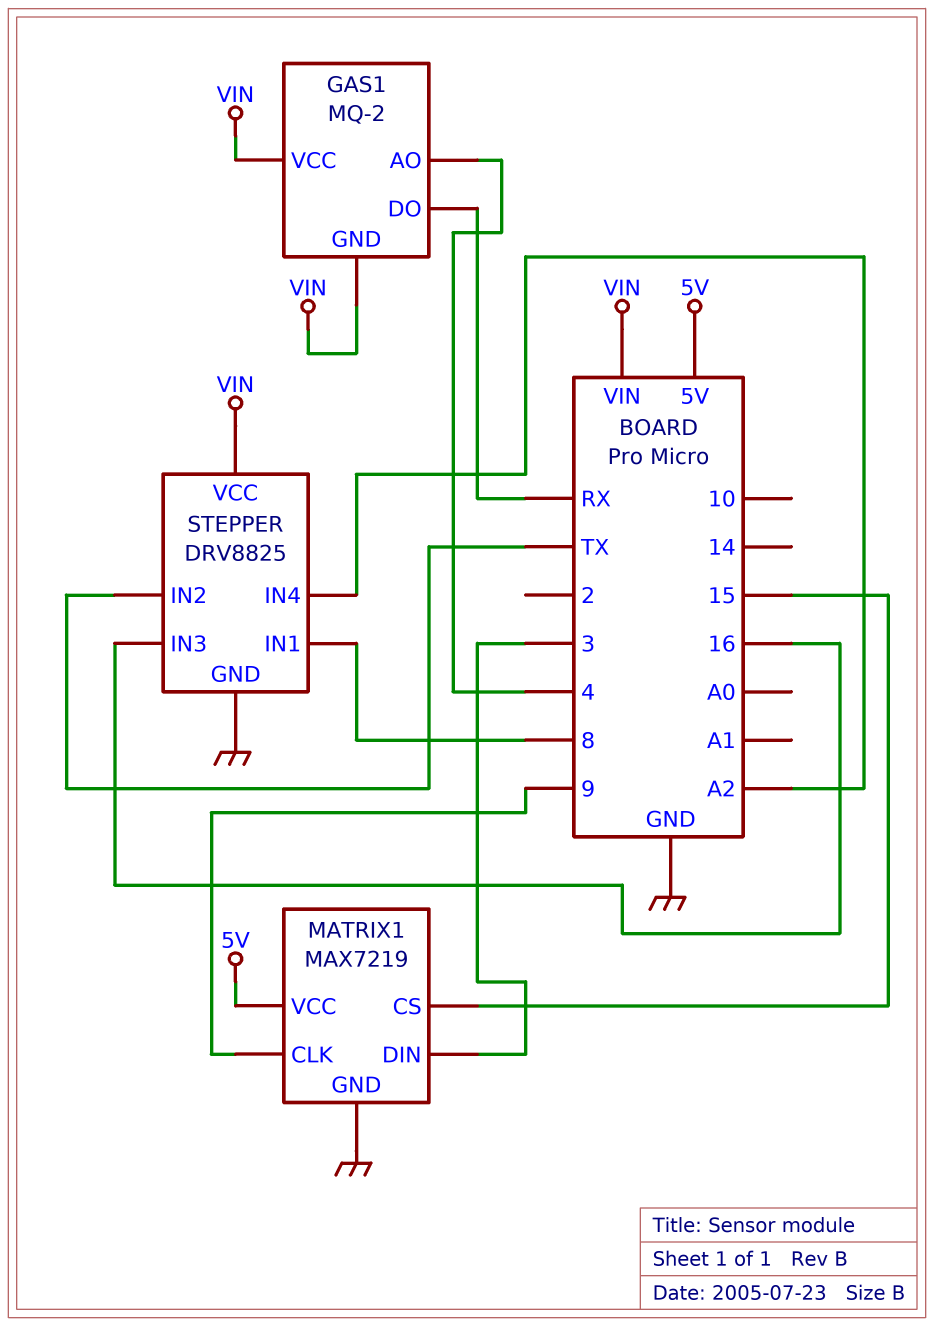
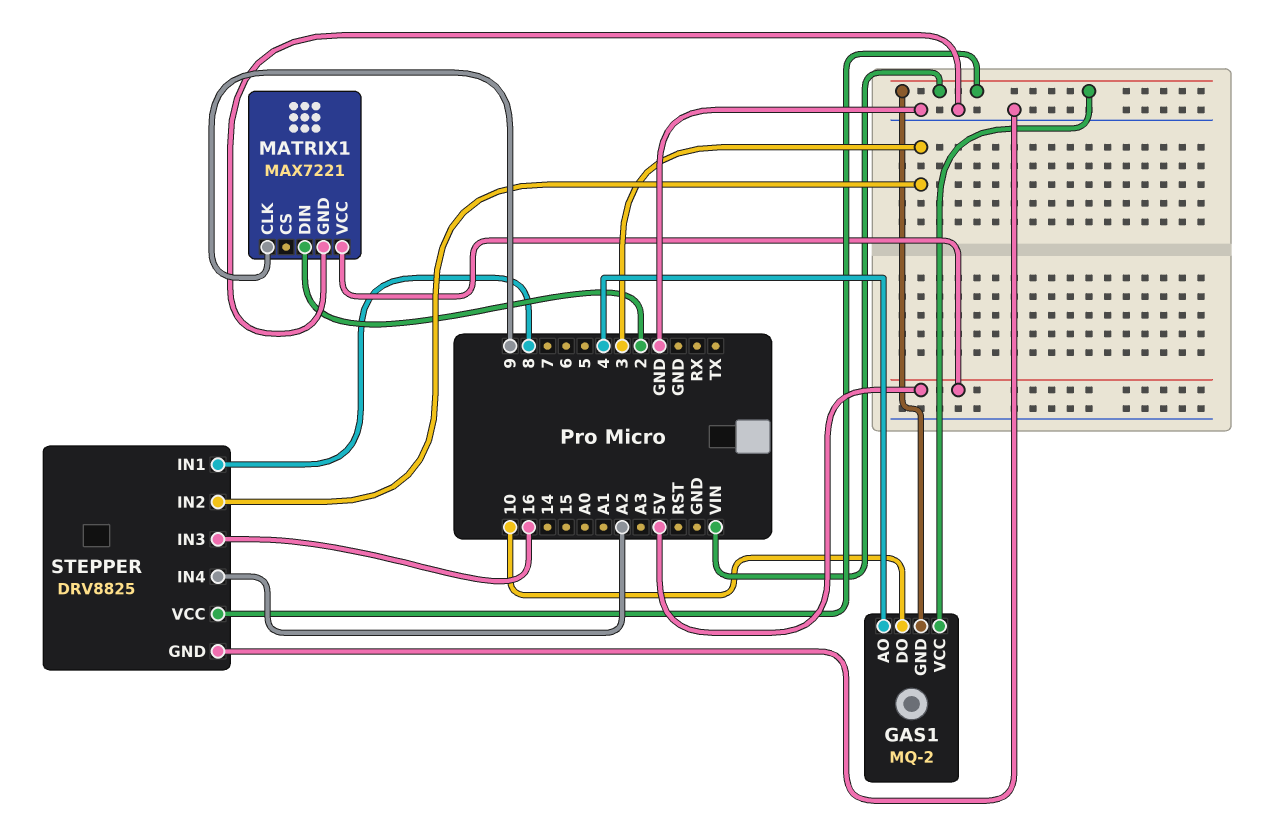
GAS1 pin DO: RX -> 10
MATRIX1: MAX7219 -> MAX7221
MATRIX1 pin CS: 15 -> none
MATRIX1 pin DIN: 3 -> 2
STEPPER pin IN2: TX -> 3

